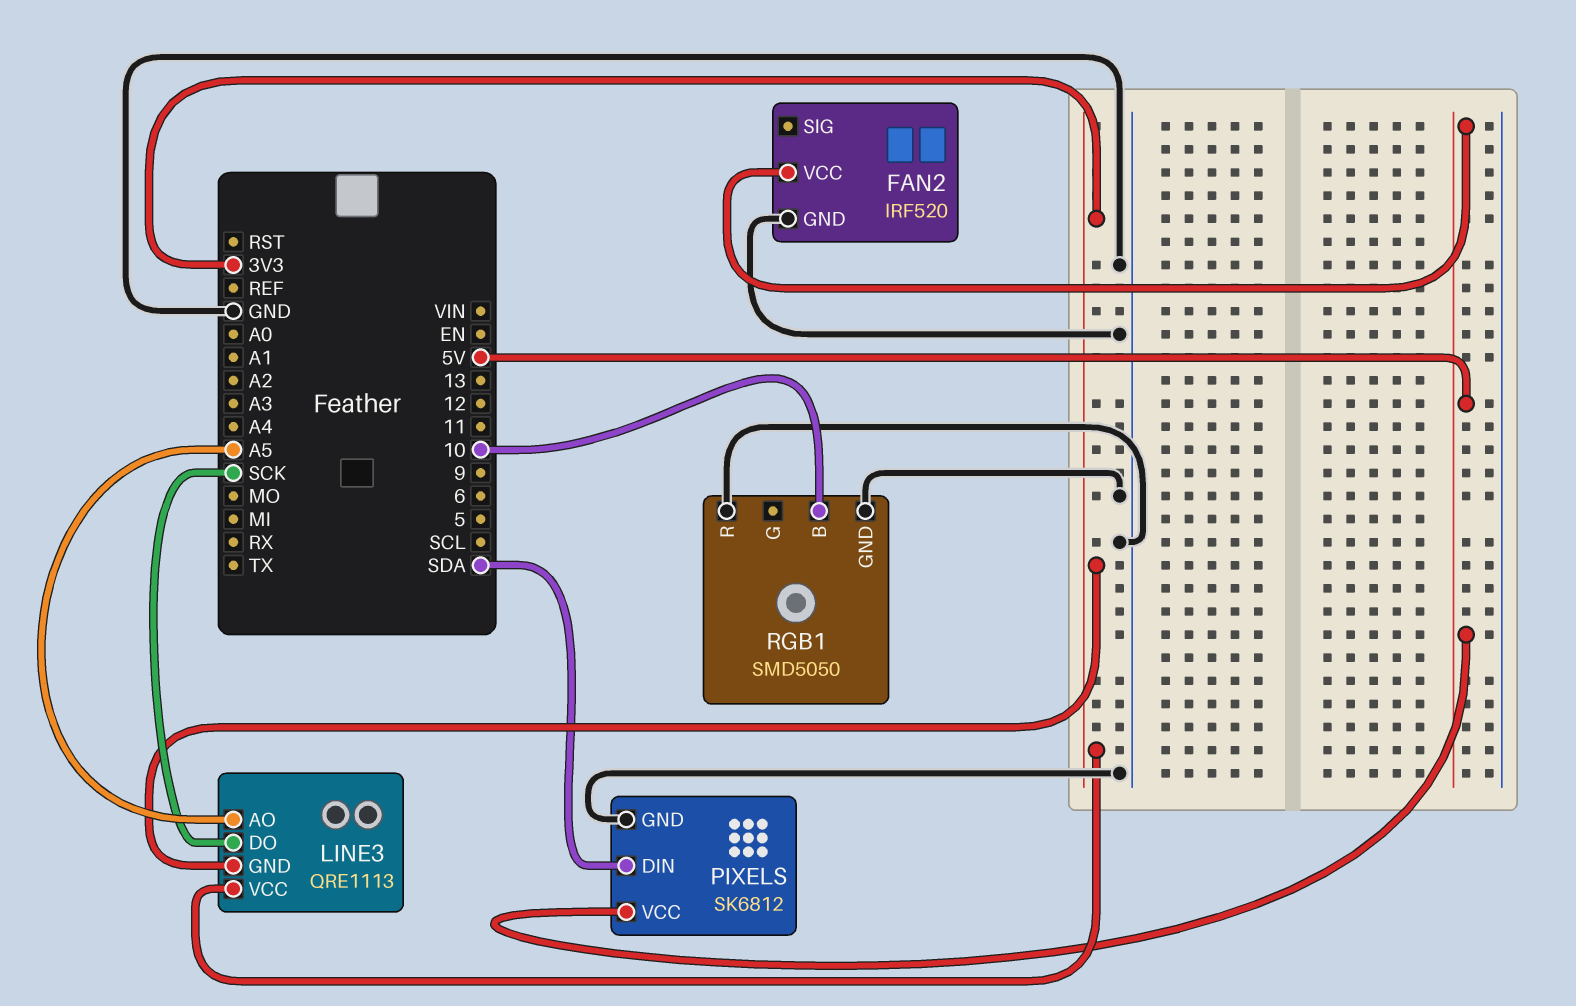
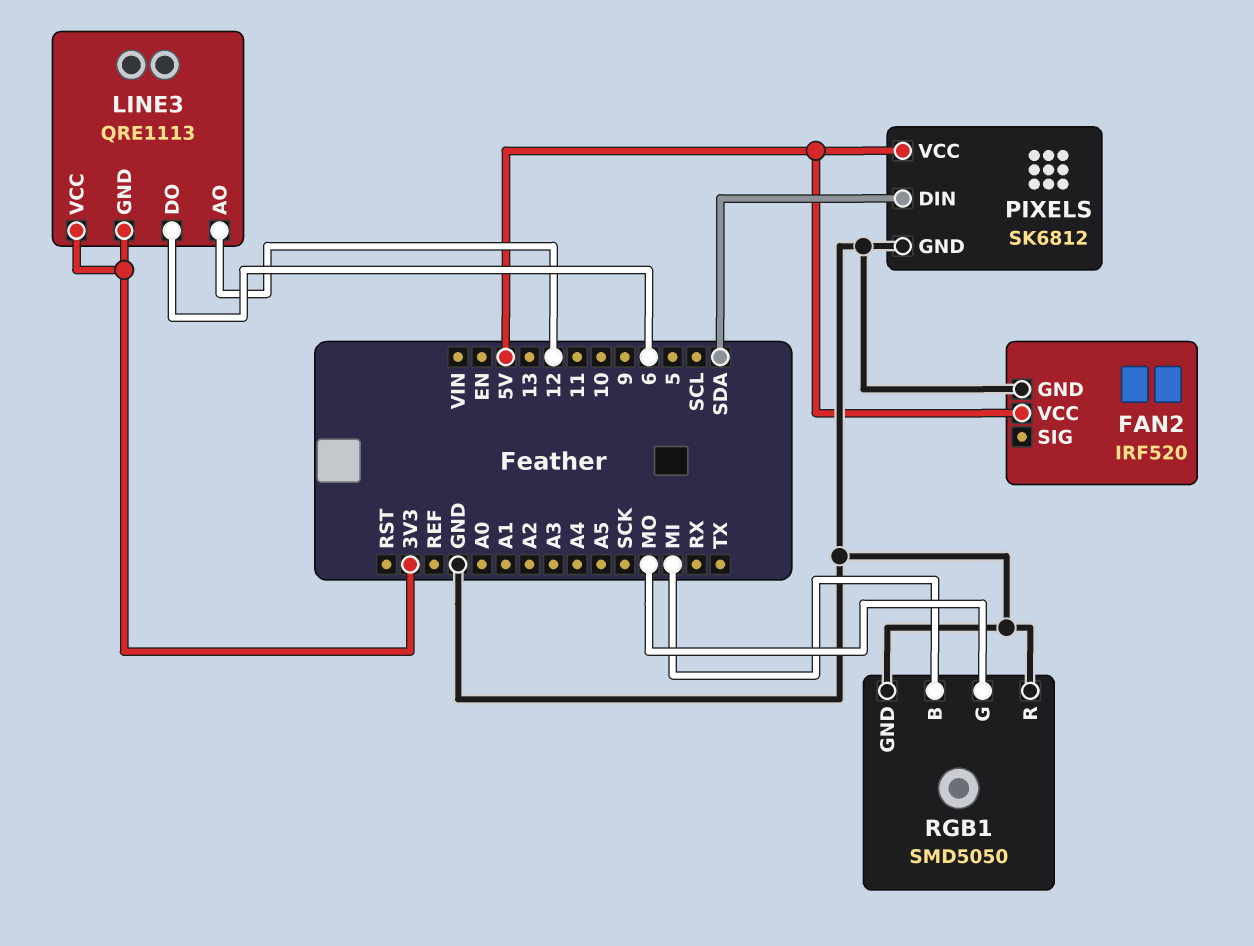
LINE3 pin AO: A5 -> 12
LINE3 pin DO: SCK -> 6
RGB1 pin B: 10 -> MI
RGB1 pin G: none -> MO

